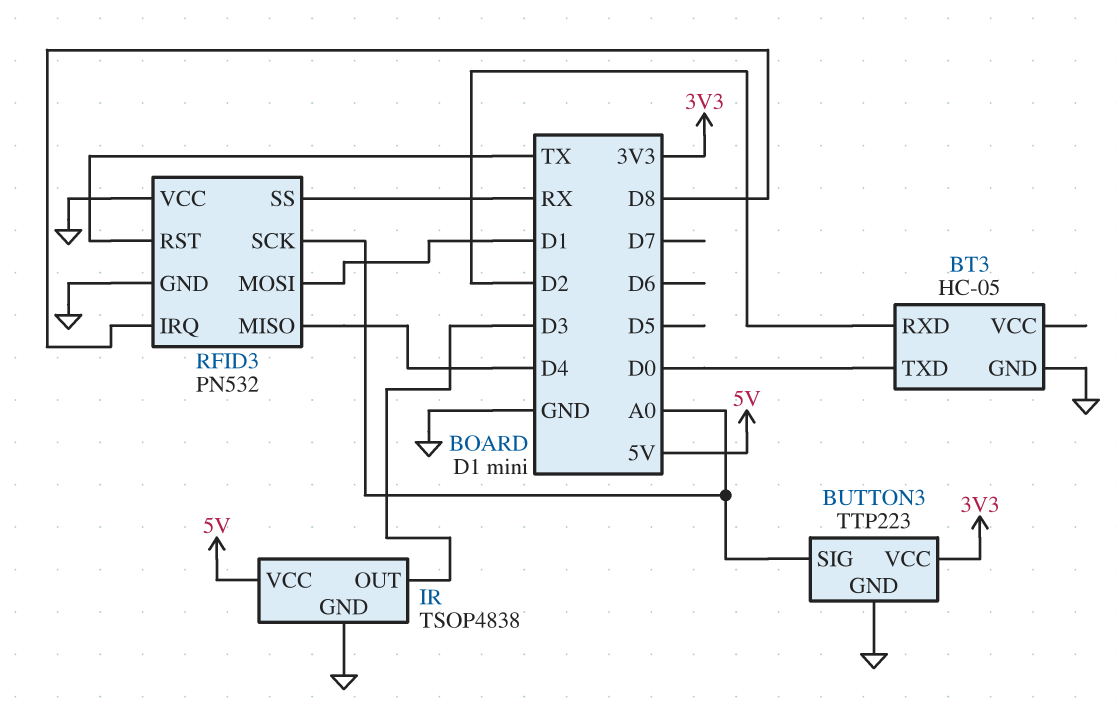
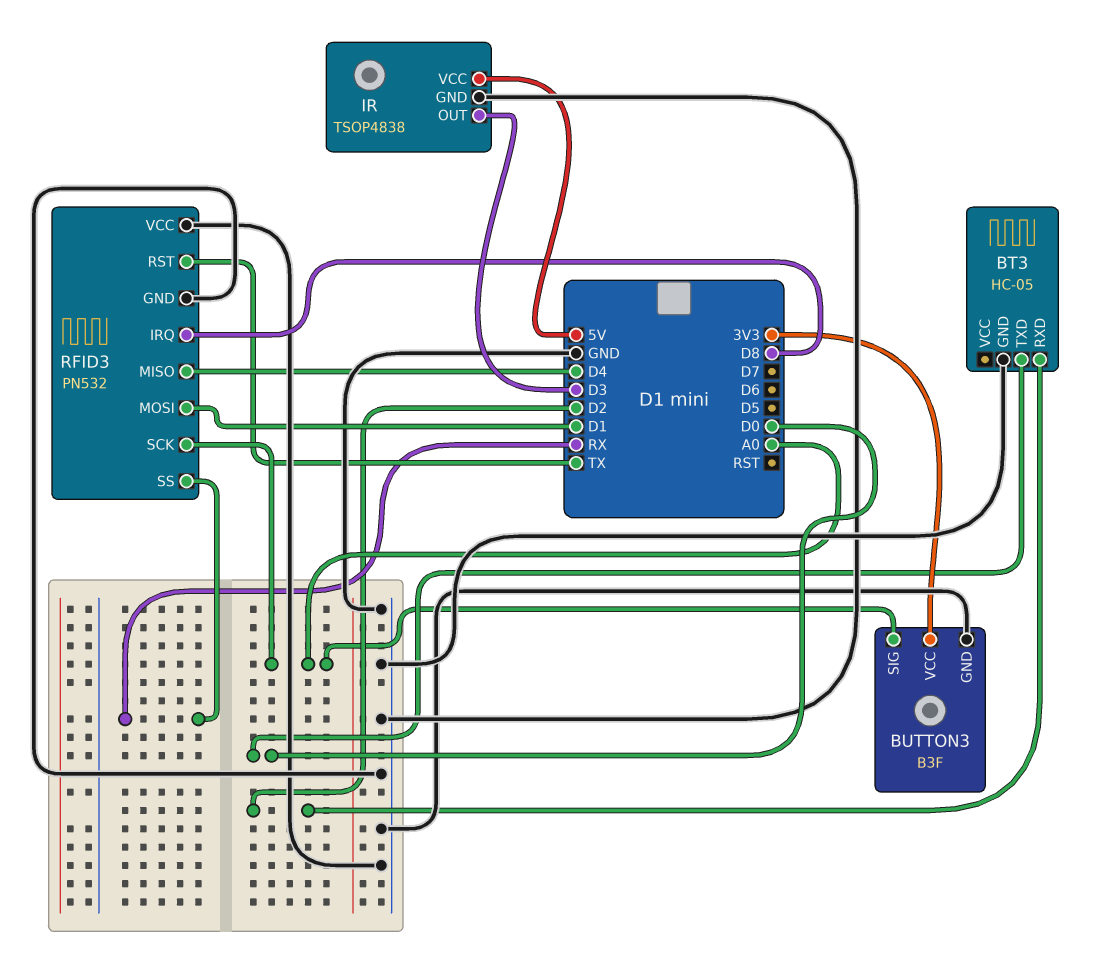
BUTTON3: TTP223 -> B3F

